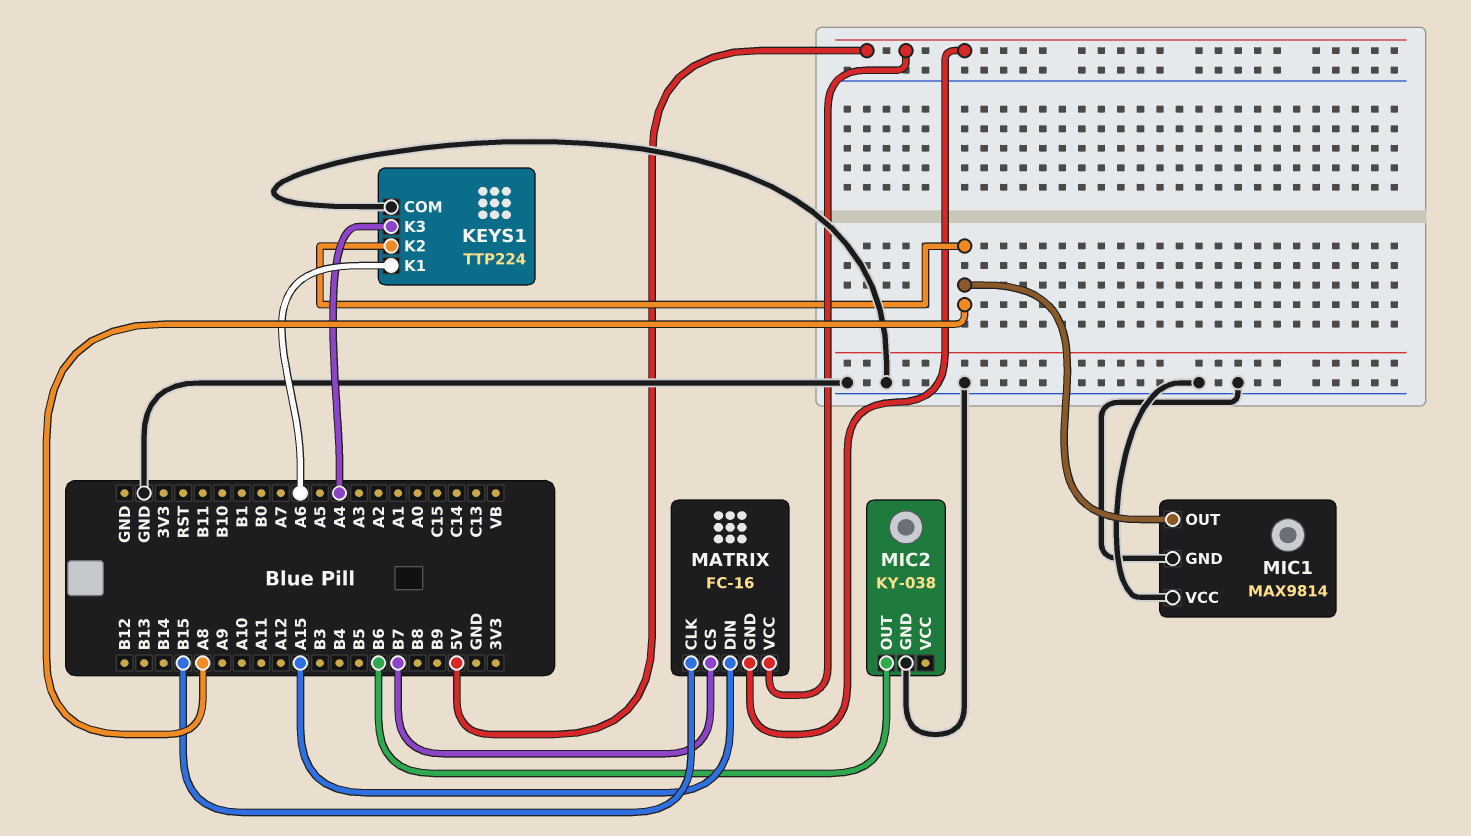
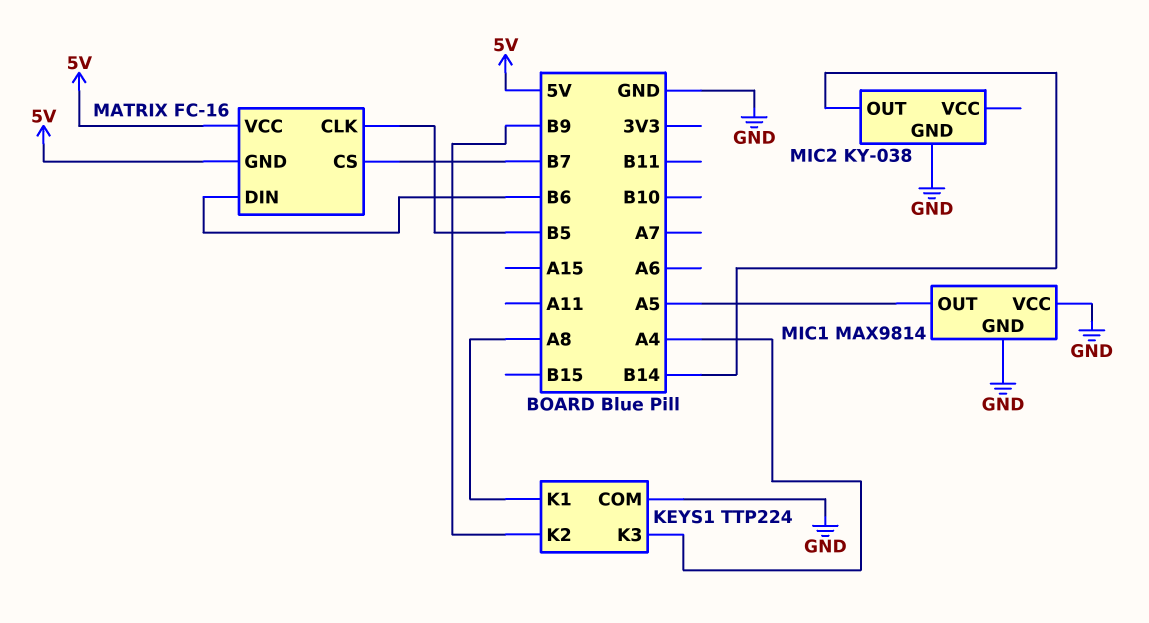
KEYS1 pin K1: A6 -> A8
KEYS1 pin K2: A8 -> B9
MATRIX pin CLK: B15 -> B5
MATRIX pin DIN: A15 -> B6
MIC1 pin OUT: A8 -> A5
MIC2 pin OUT: B6 -> B14

